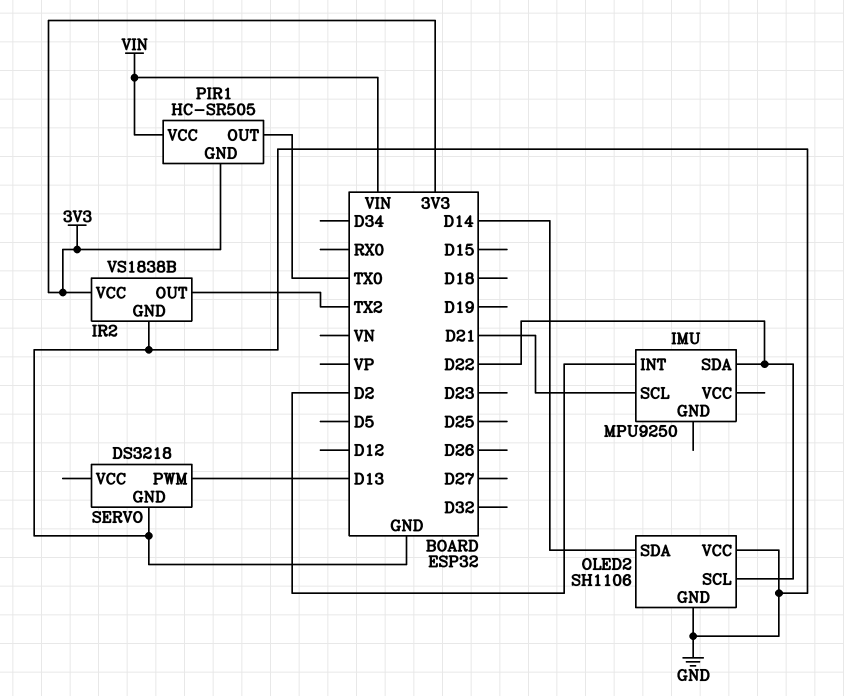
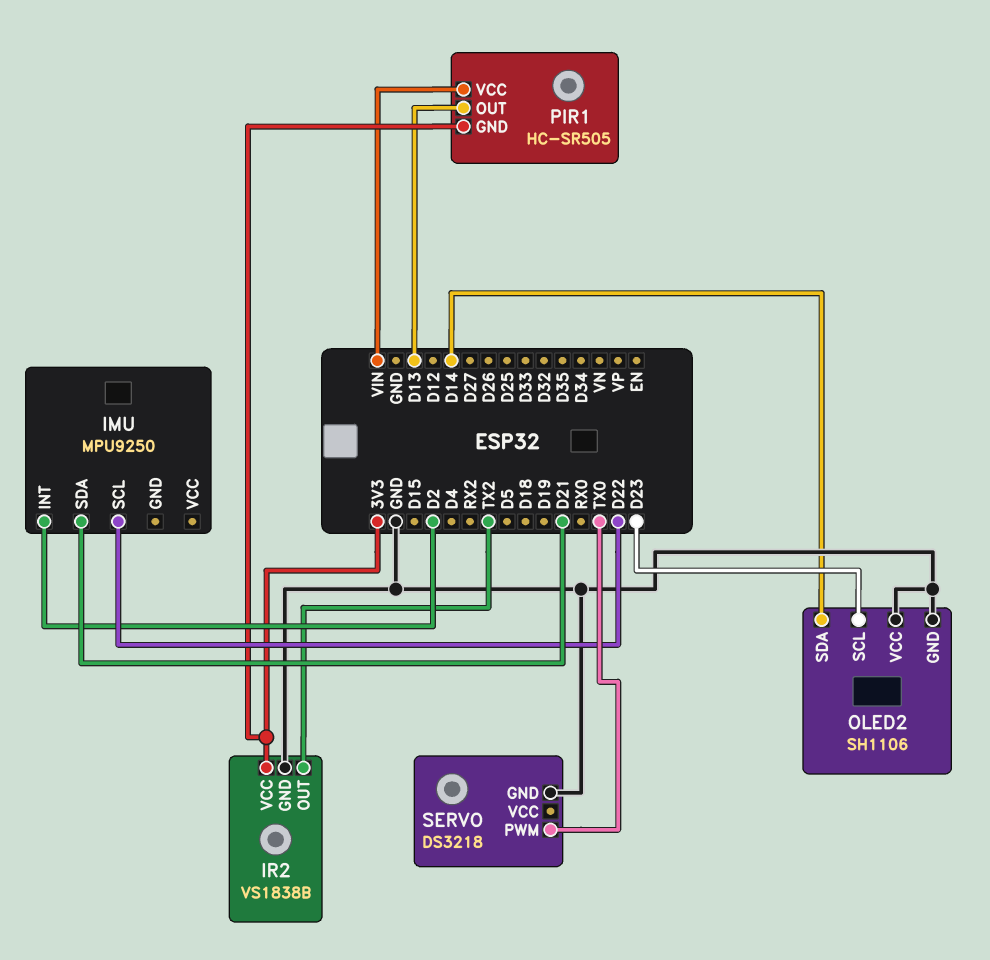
IMU pin SCL: D21 -> D22
IMU pin SDA: D22 -> D21
OLED2 pin SCL: D22 -> D23
PIR1 pin OUT: TX0 -> D13
SERVO pin PWM: D13 -> TX0

